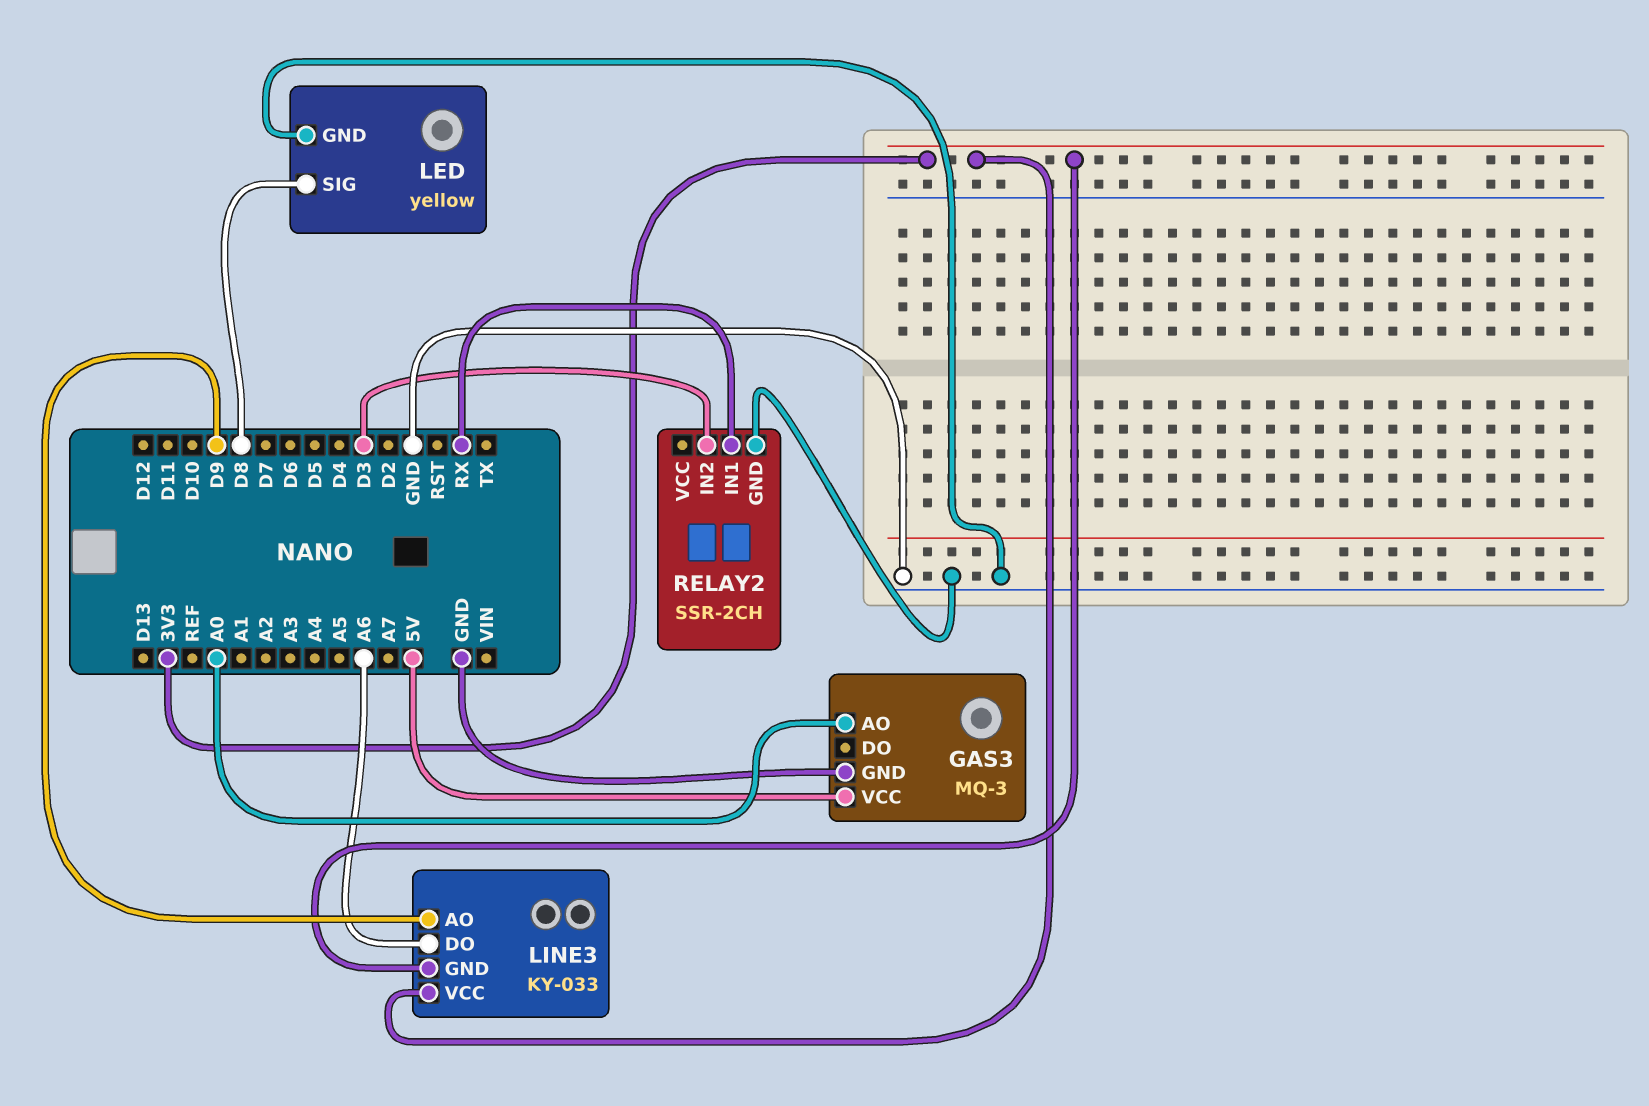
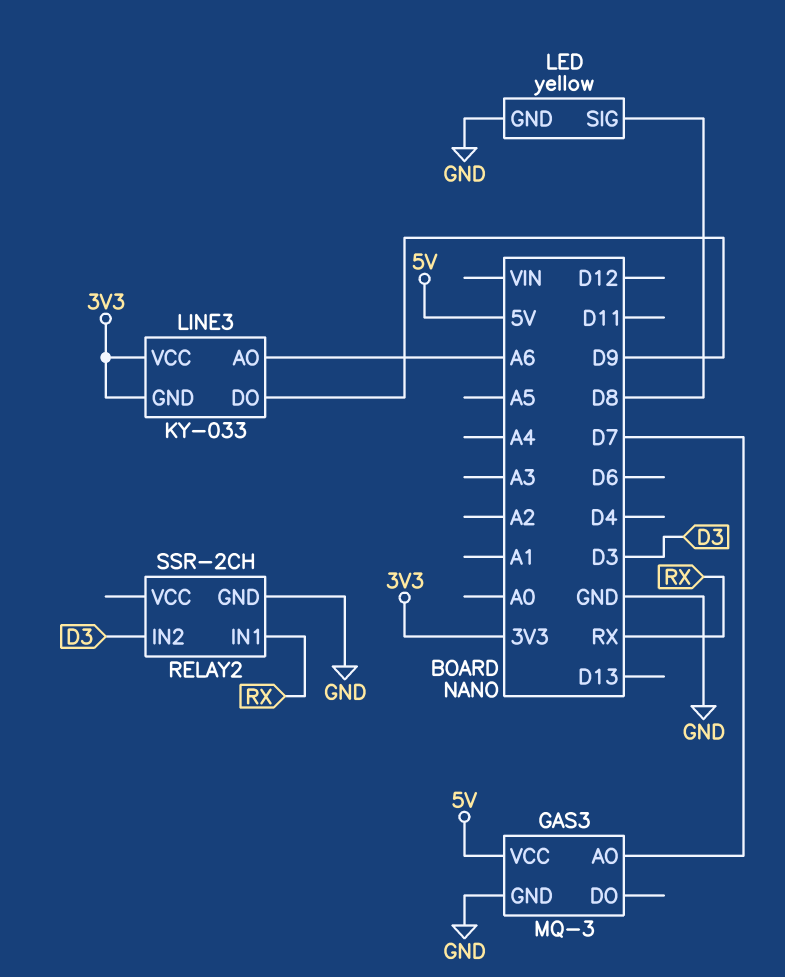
GAS3 pin AO: A0 -> D7
LINE3 pin AO: D9 -> A6
LINE3 pin DO: A6 -> D9

